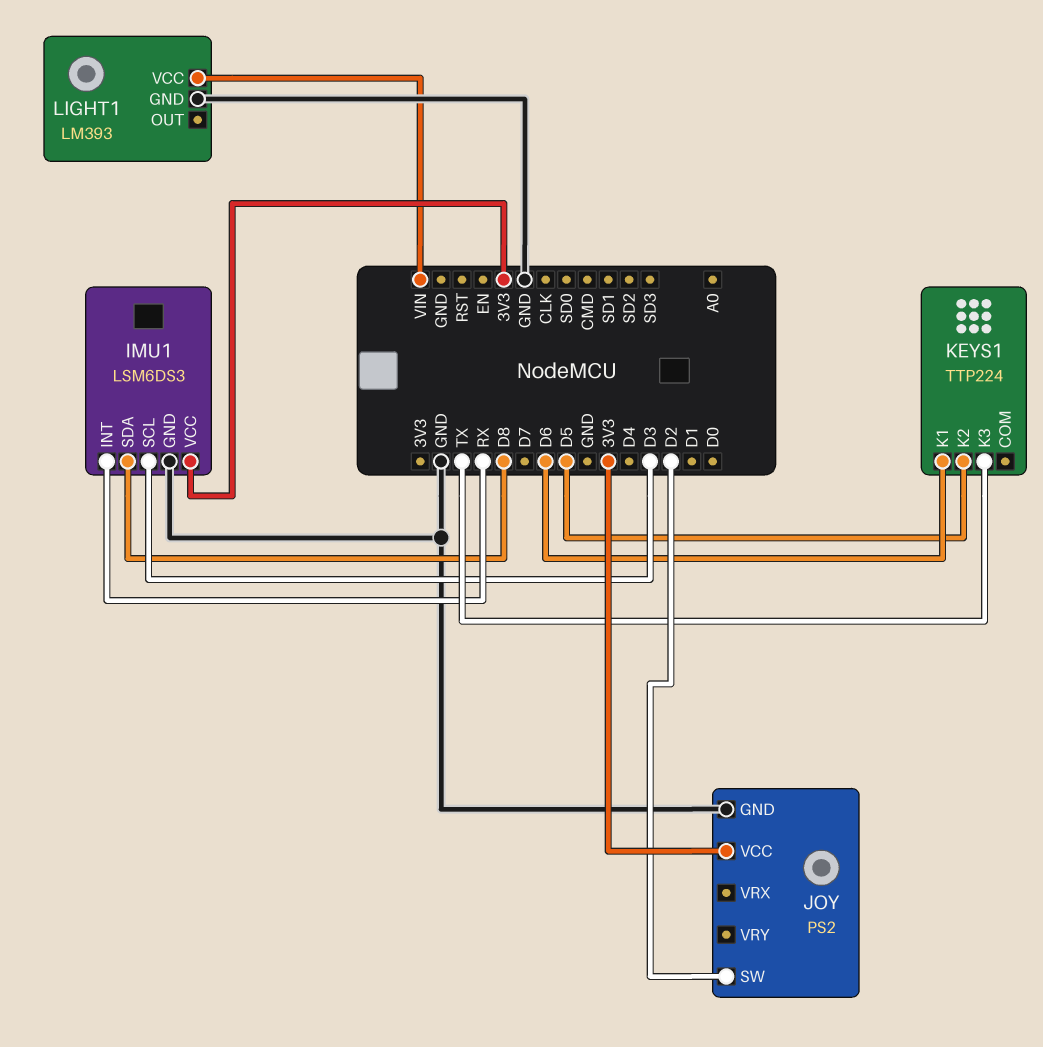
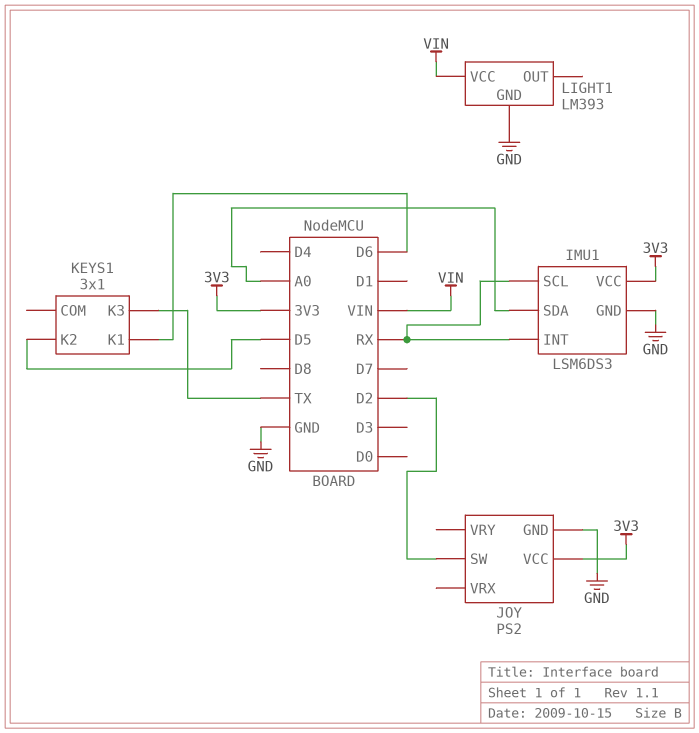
IMU1 pin SCL: D3 -> RX
IMU1 pin SDA: D8 -> A0
KEYS1: TTP224 -> 3x1

